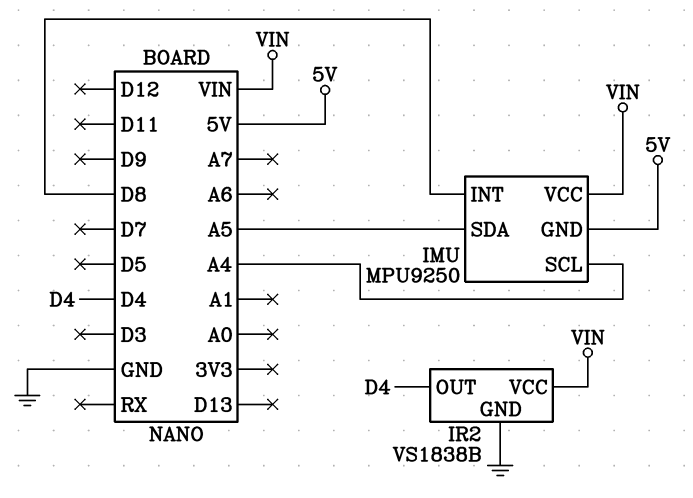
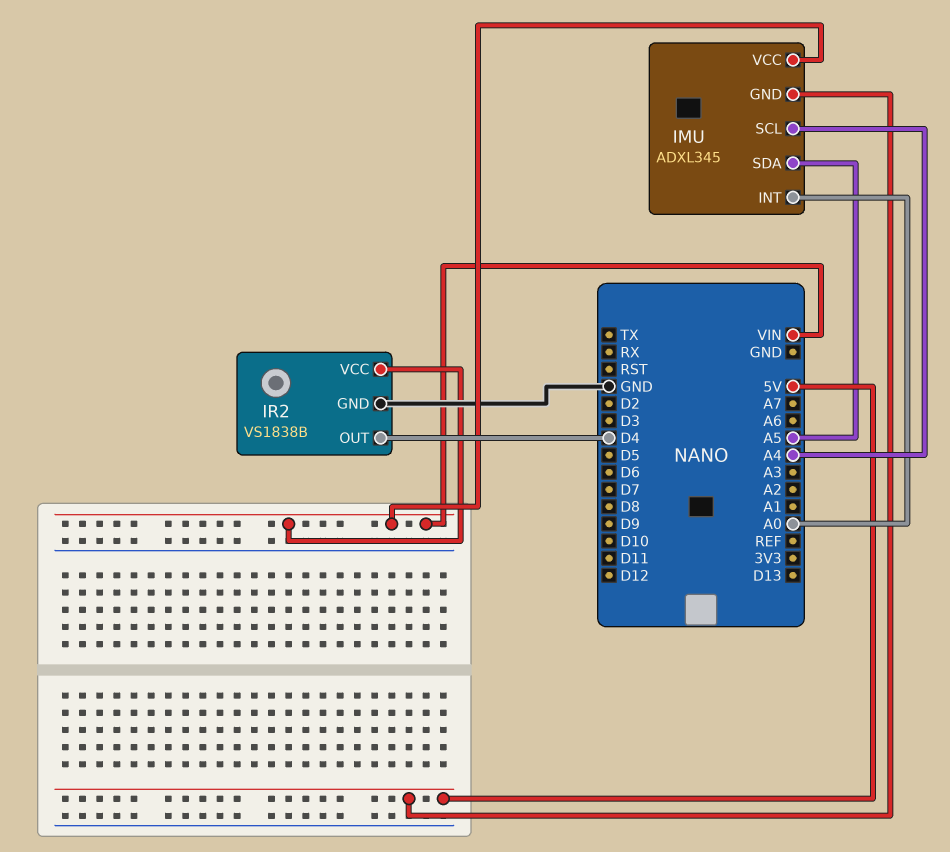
IMU: MPU9250 -> ADXL345
IMU pin INT: D8 -> A0

